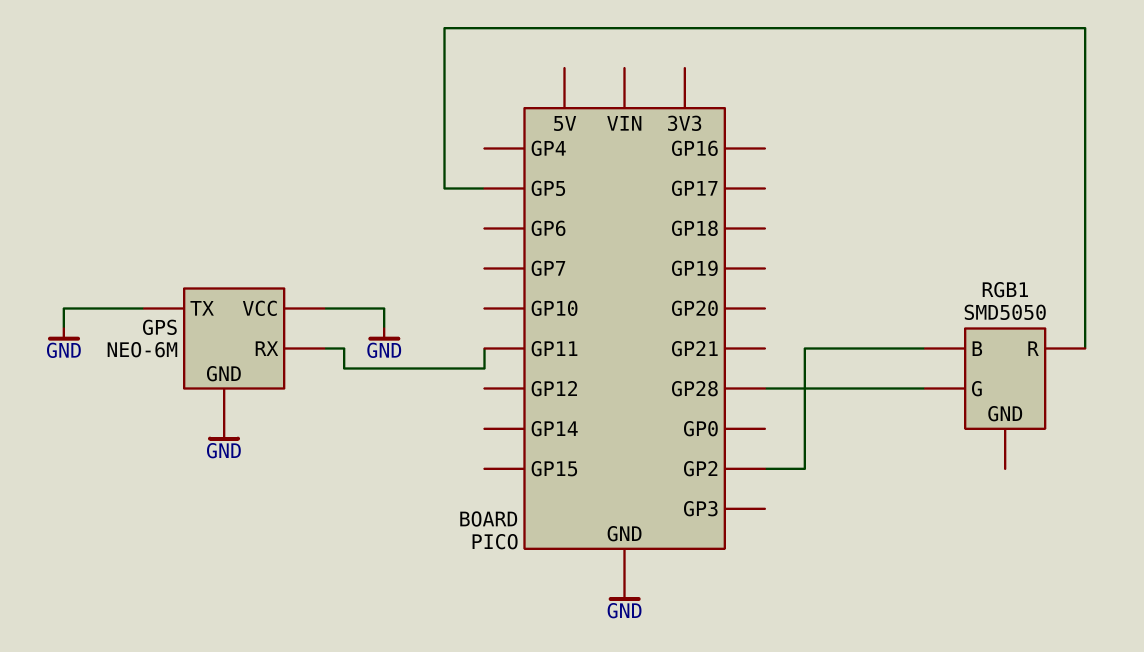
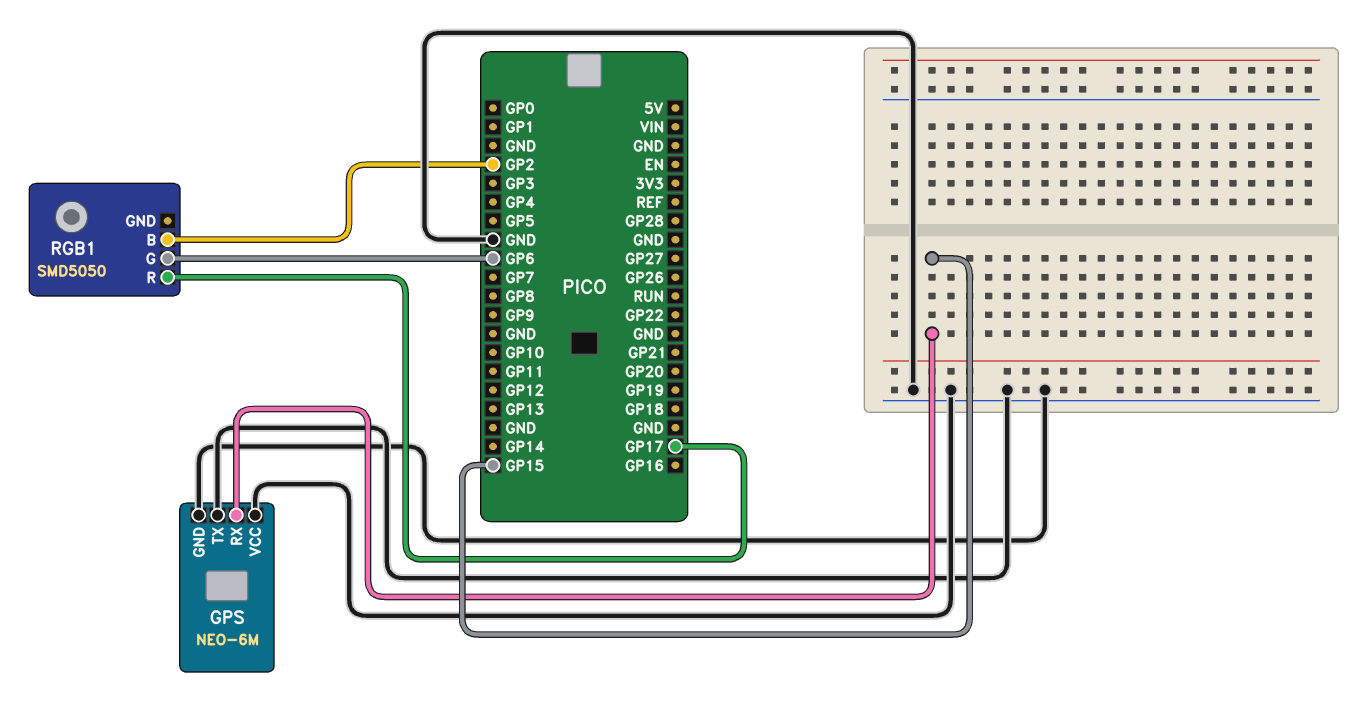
GPS pin RX: GP11 -> GP15
RGB1 pin G: GP28 -> GP6
RGB1 pin R: GP5 -> GP17

